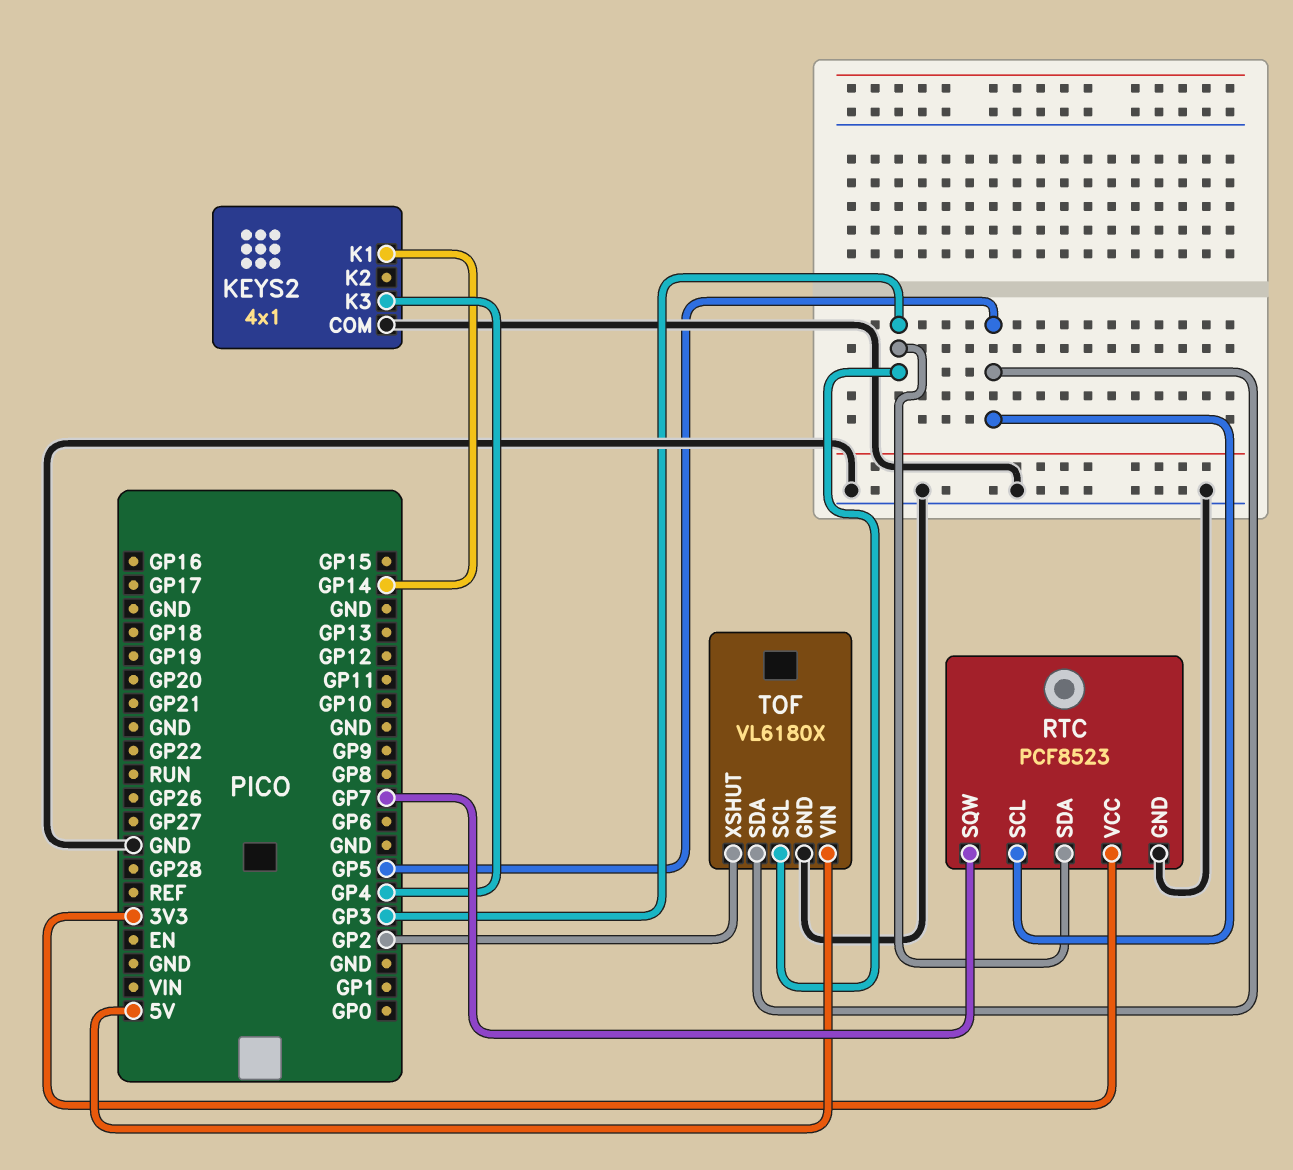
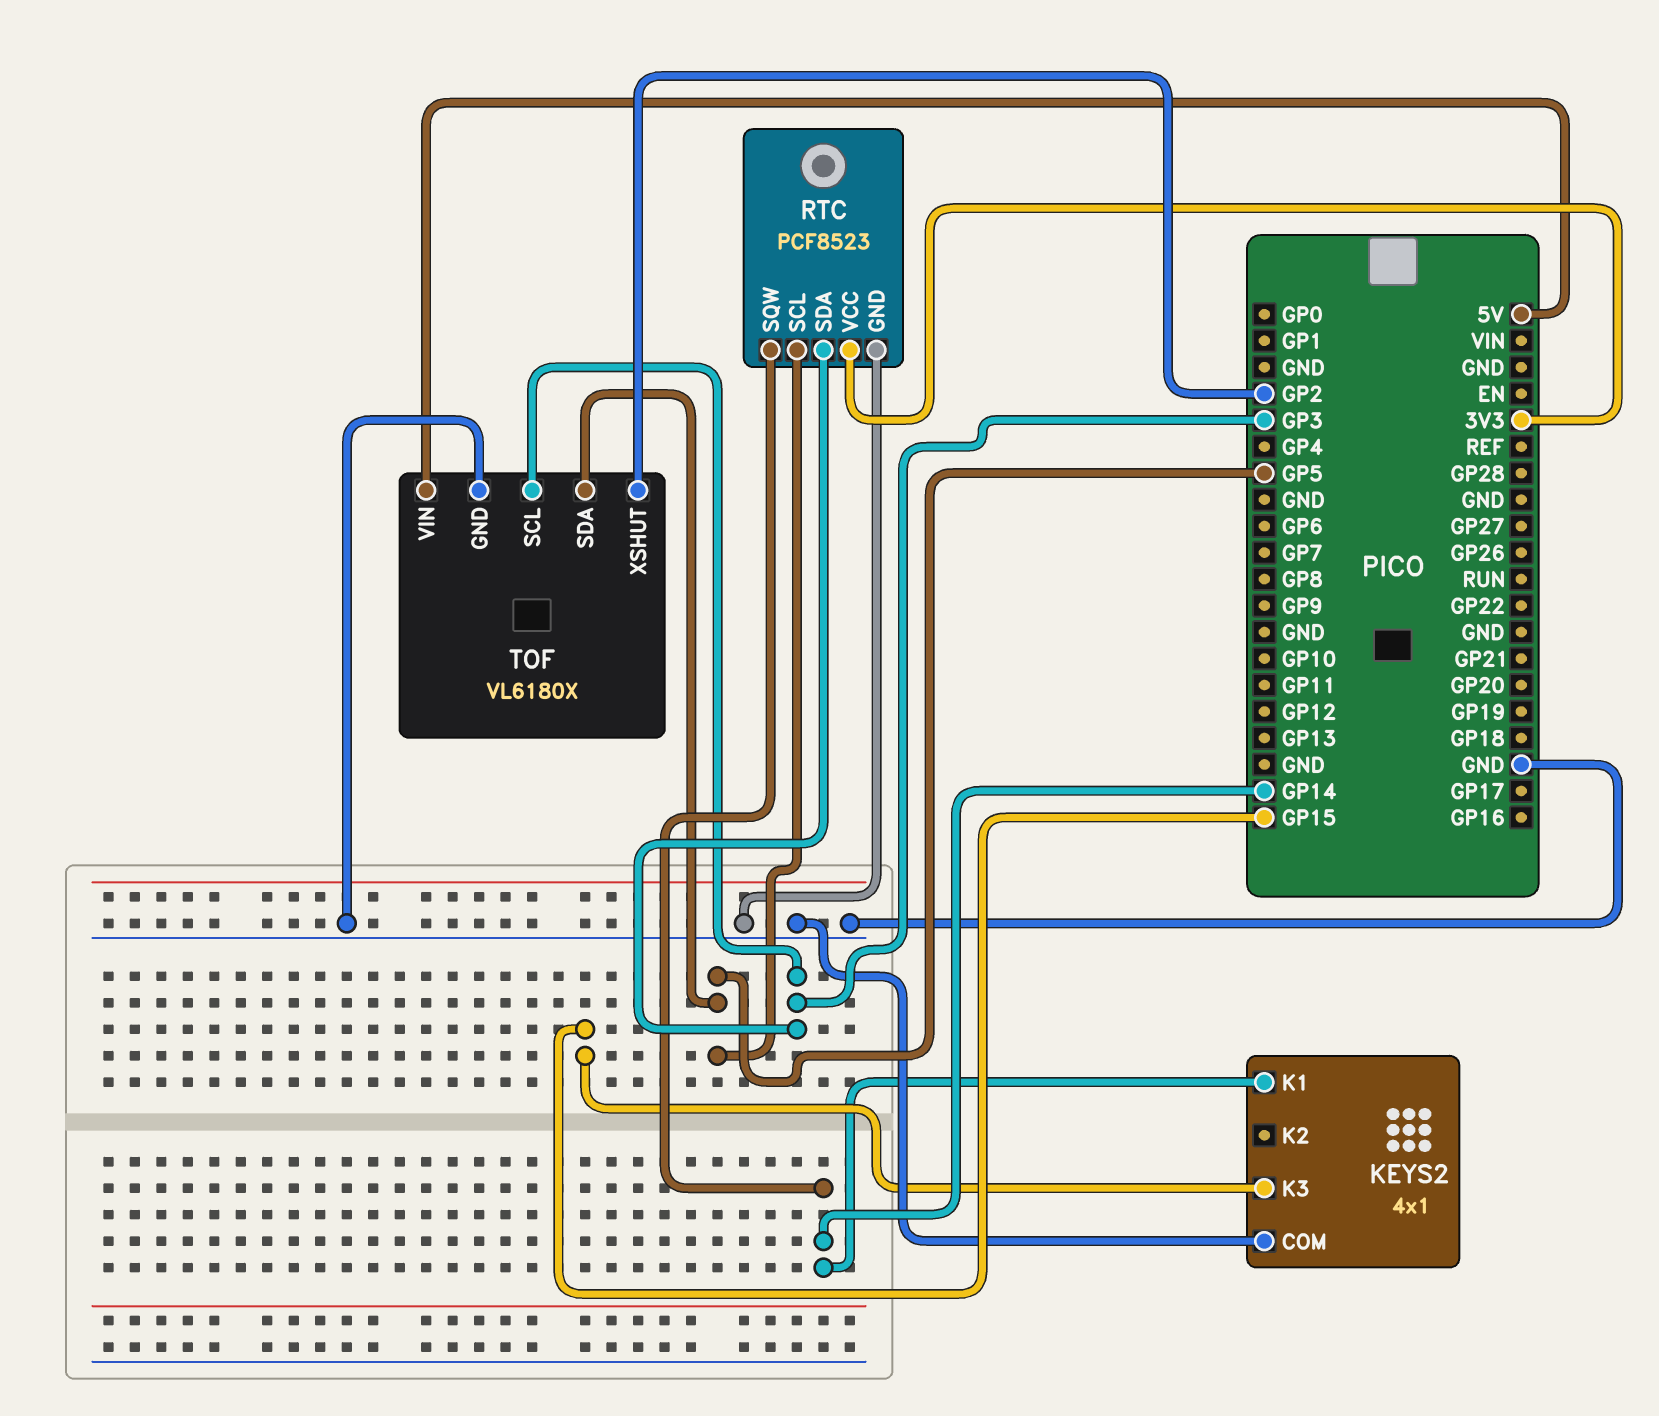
KEYS2 pin K3: GP4 -> GP15
RTC pin SQW: GP7 -> GP14

